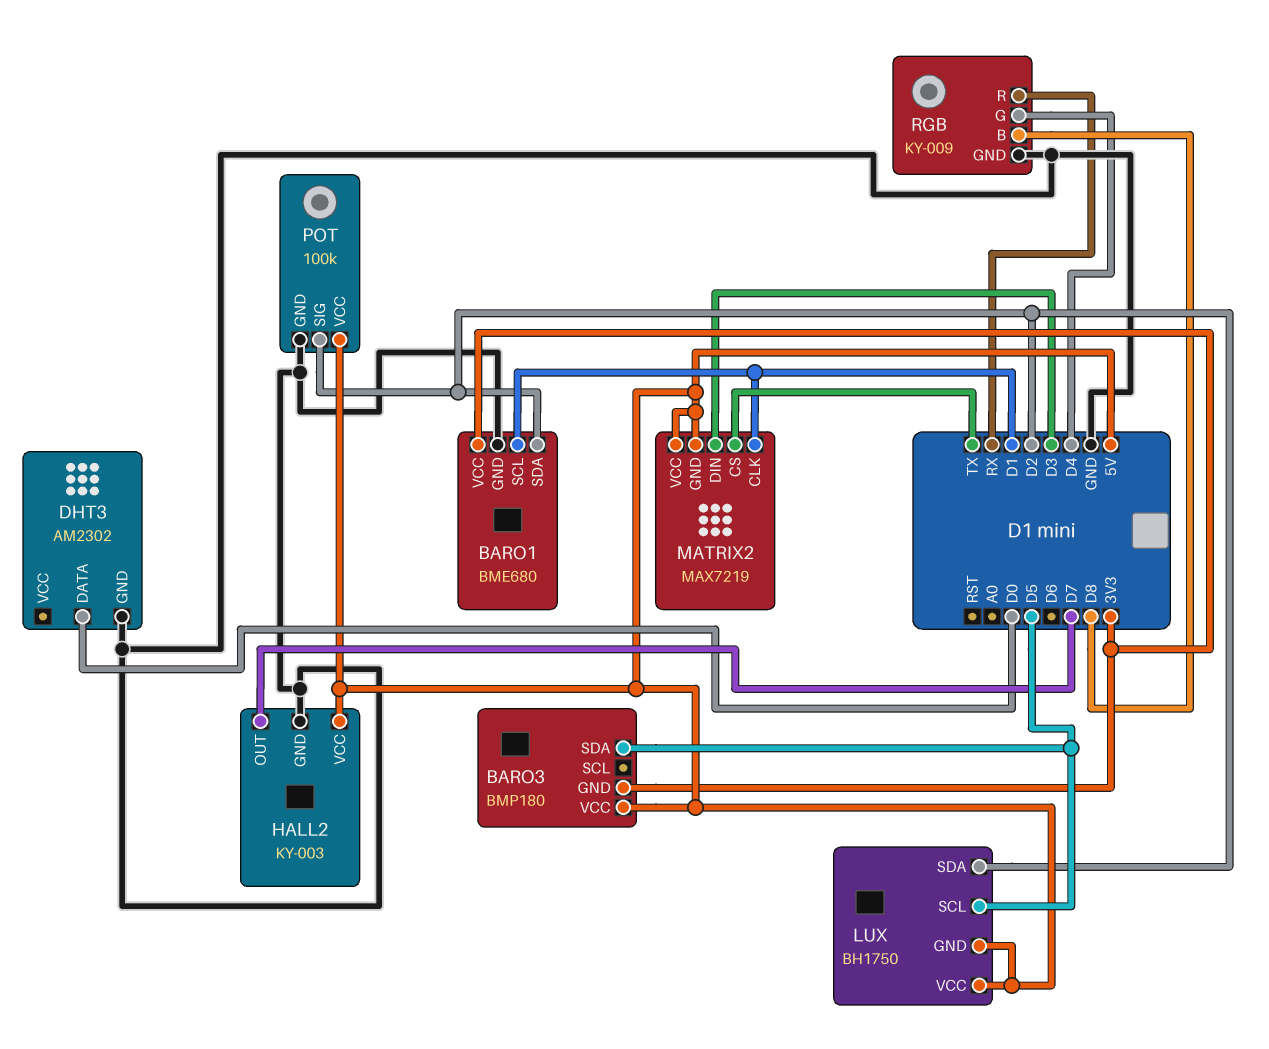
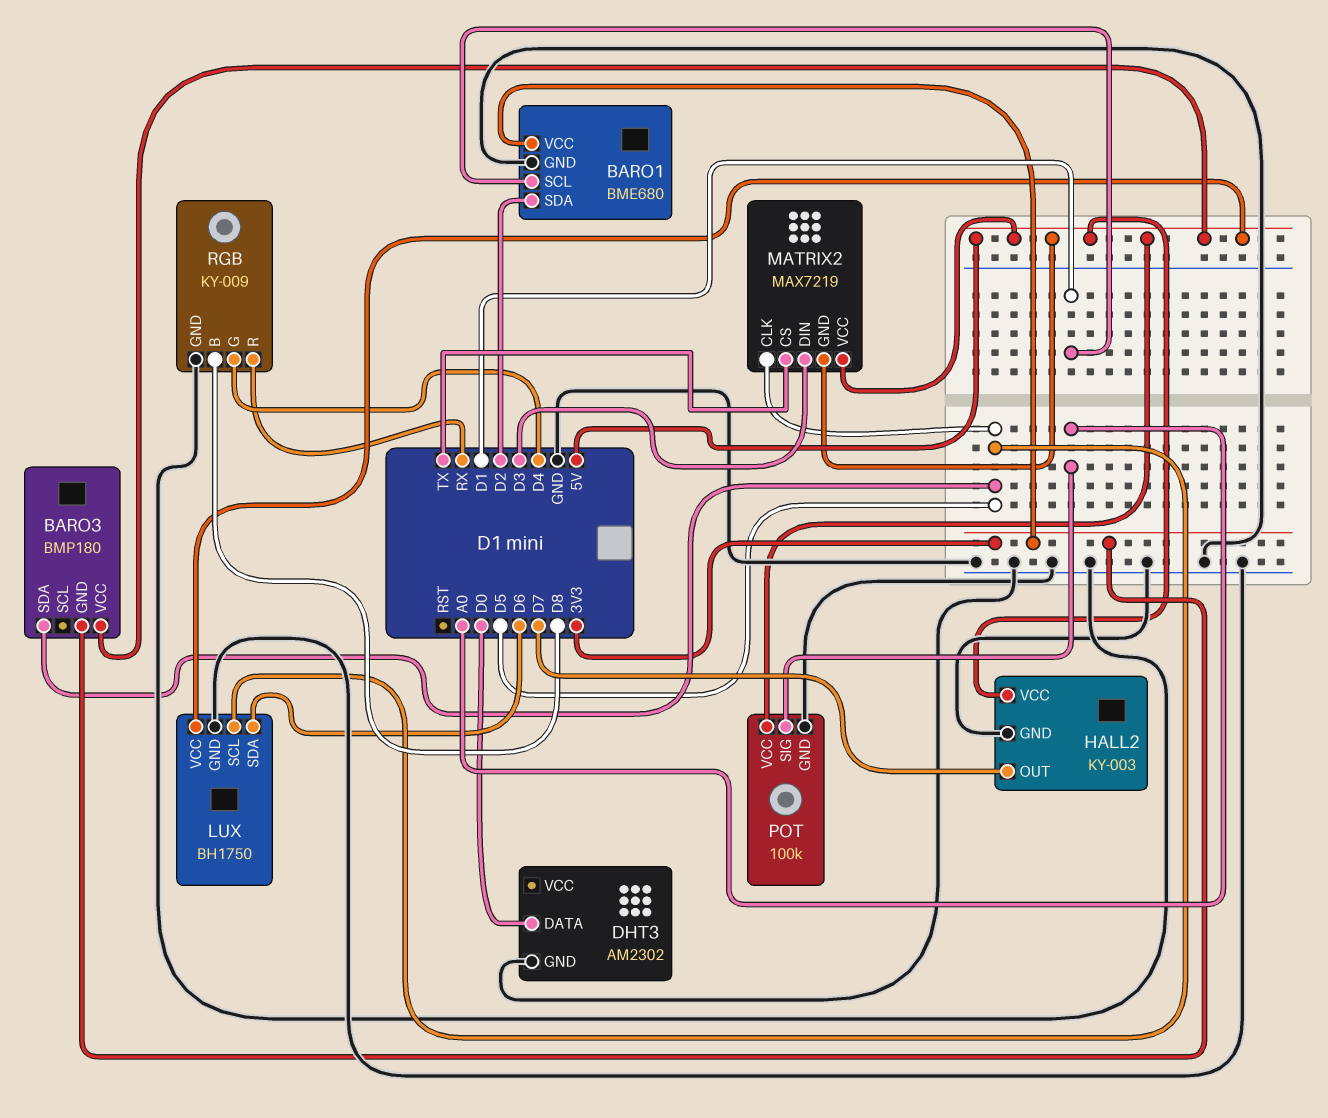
LUX pin GND: 5V -> GND
LUX pin SDA: D2 -> D6
MATRIX2 pin CLK: D1 -> D5
POT pin SIG: D2 -> A0

